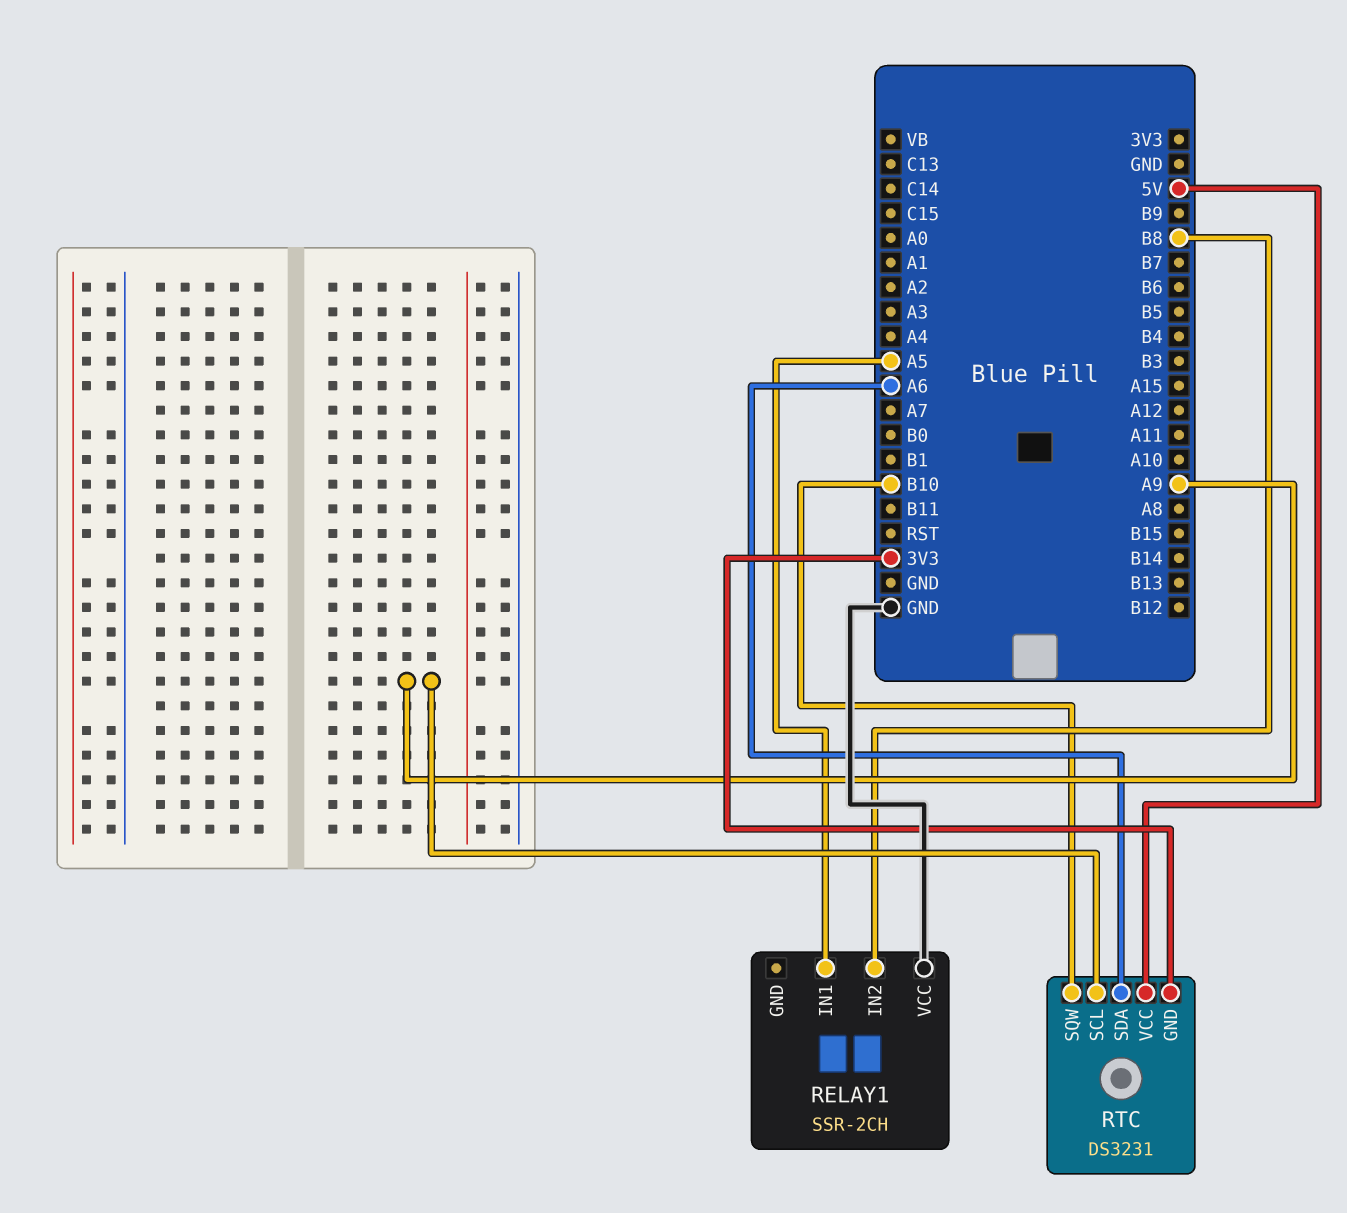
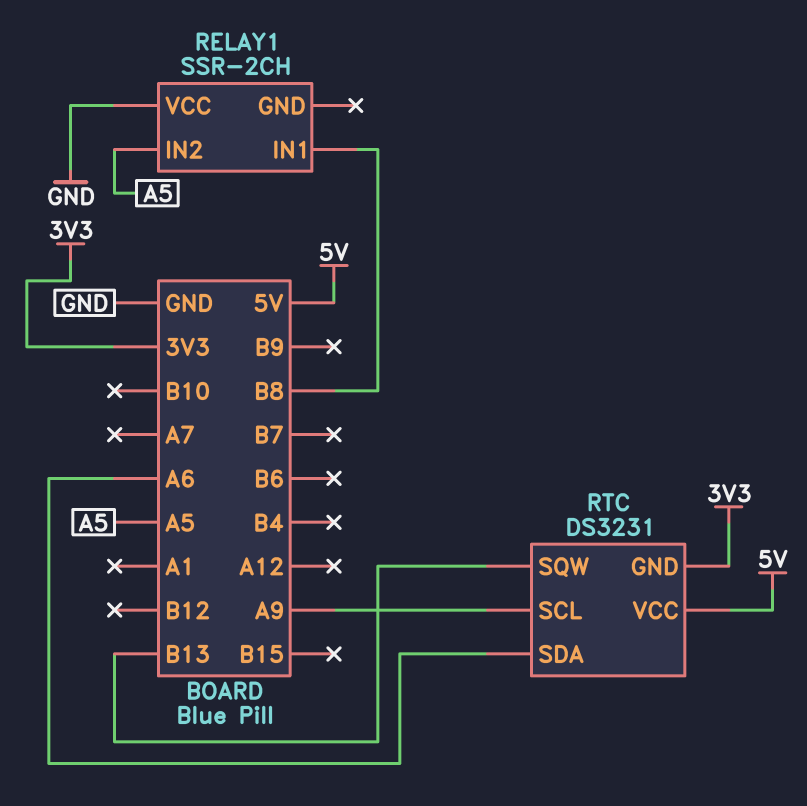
RELAY1 pin IN1: A5 -> B8
RELAY1 pin IN2: B8 -> A5
RTC pin SQW: B10 -> B13

